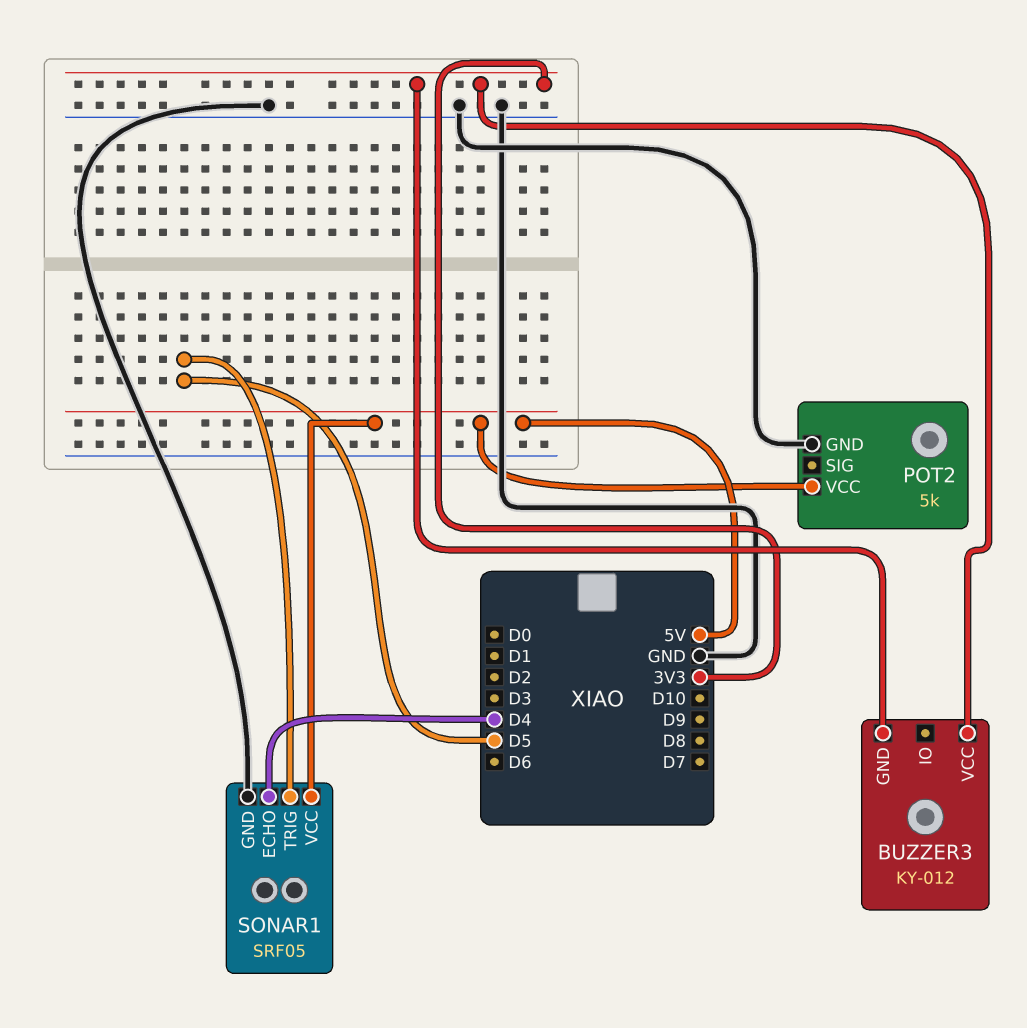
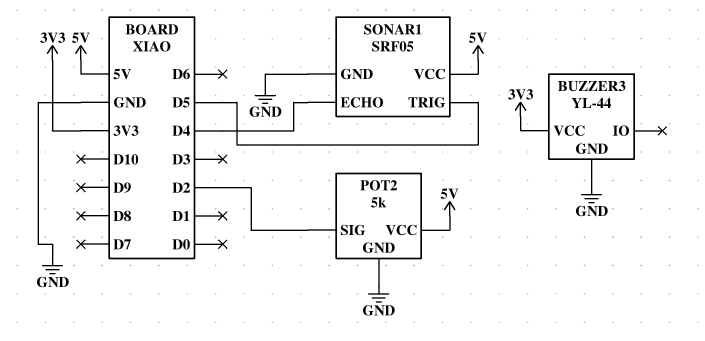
BUZZER3: KY-012 -> YL-44
BUZZER3 pin GND: 3V3 -> GND
POT2 pin SIG: none -> D2

